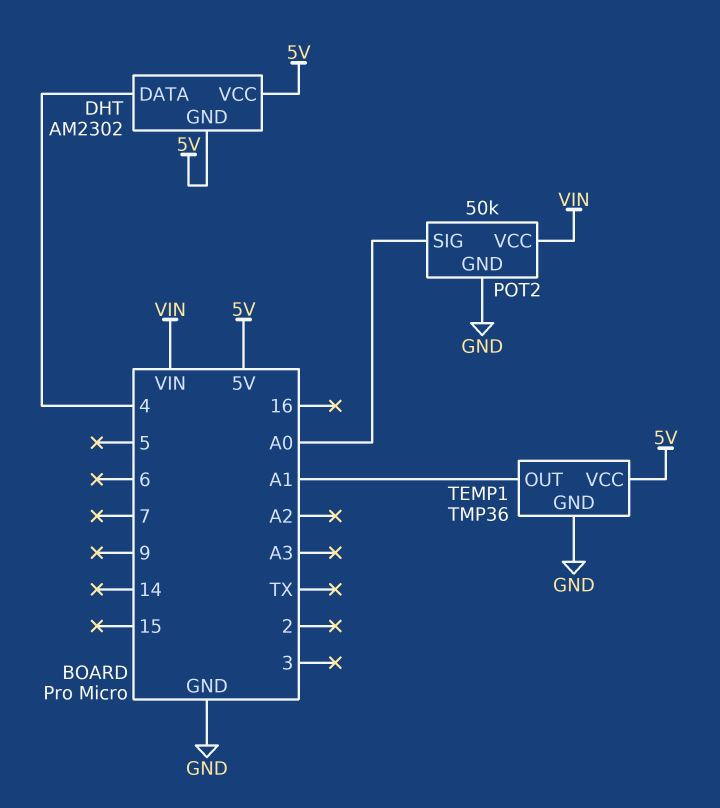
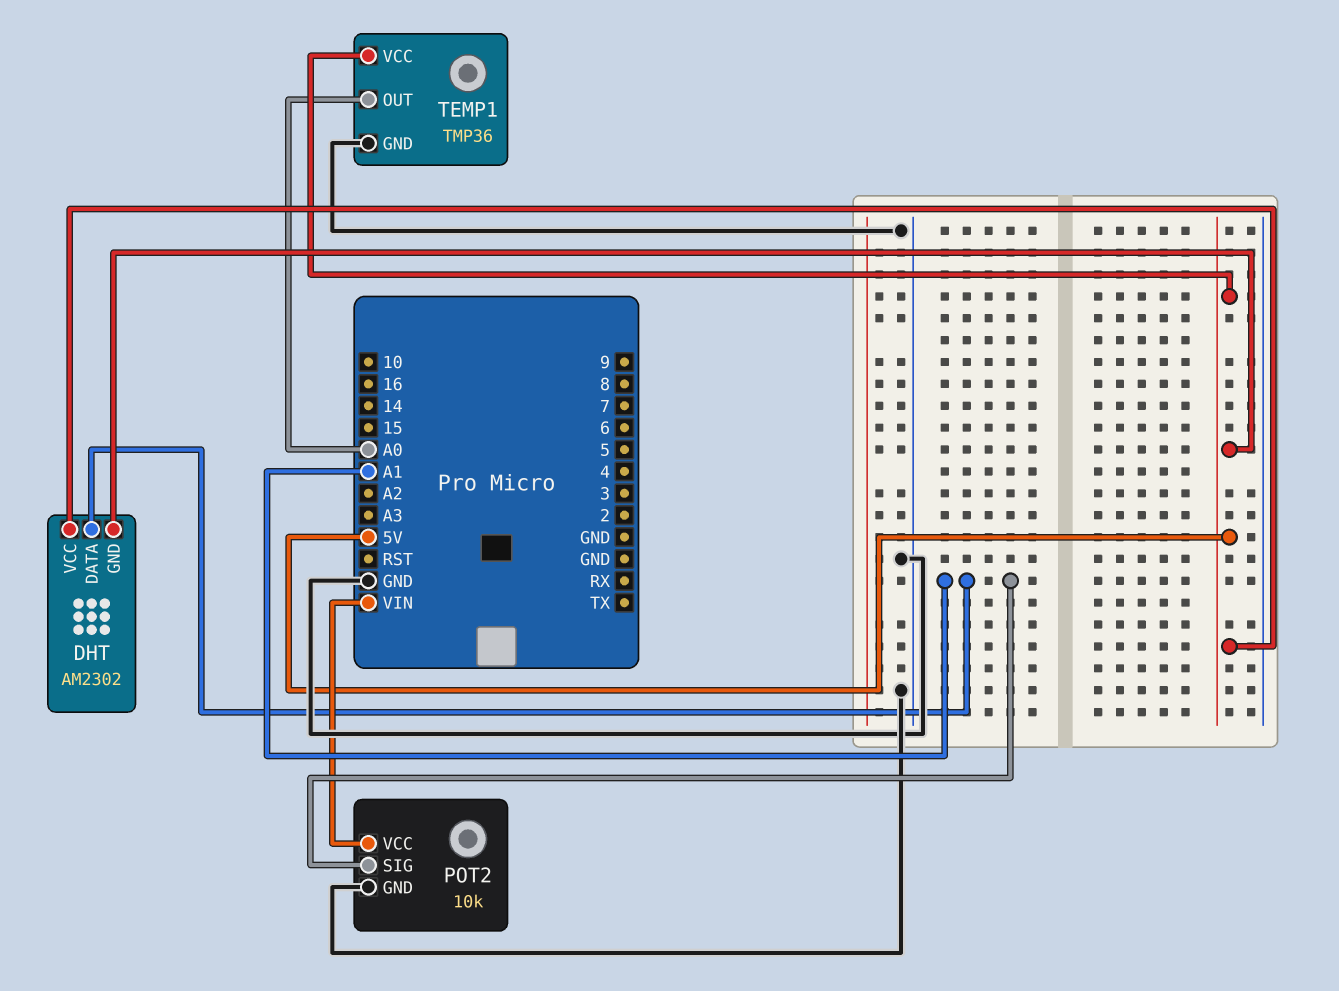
DHT pin DATA: 4 -> A1
POT2: 50k -> 10k
POT2 pin SIG: A0 -> A1
TEMP1 pin OUT: A1 -> A0

